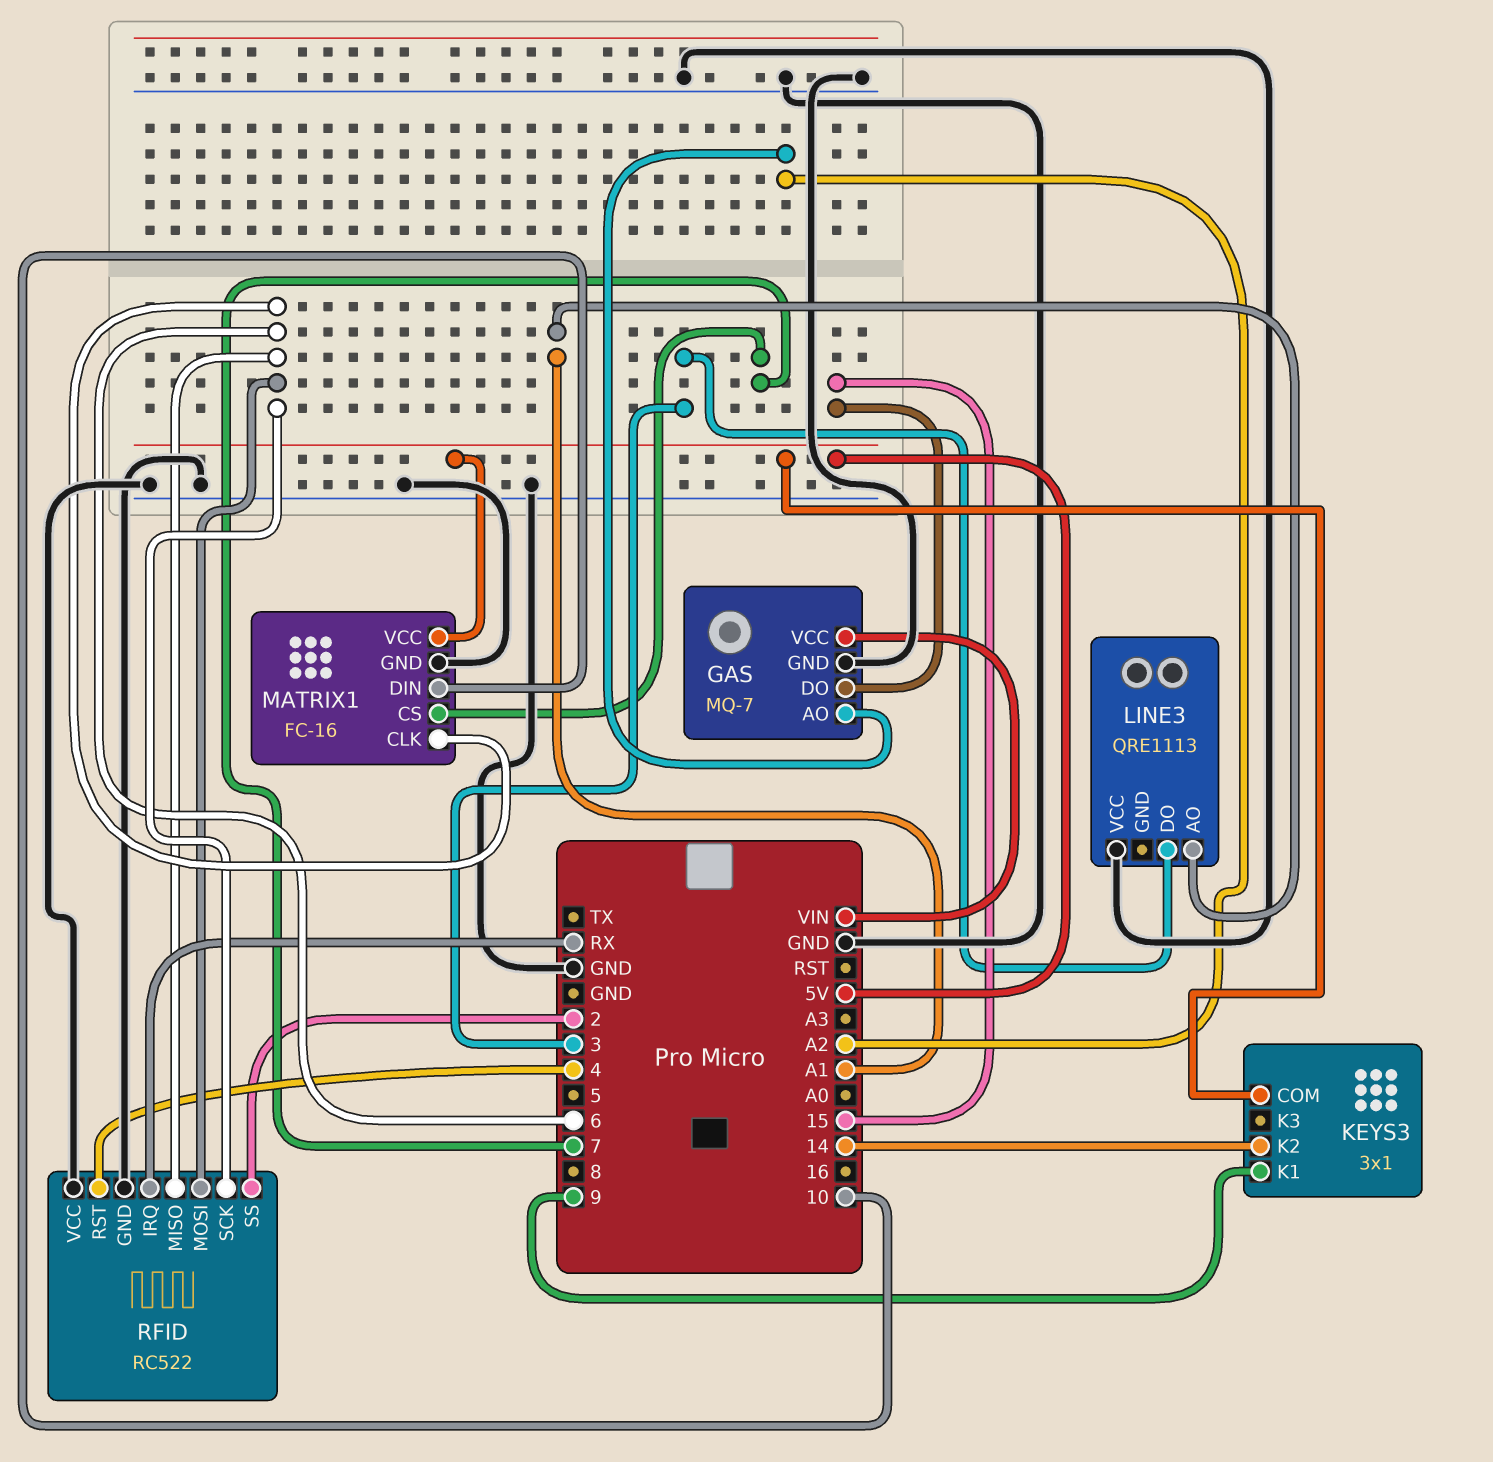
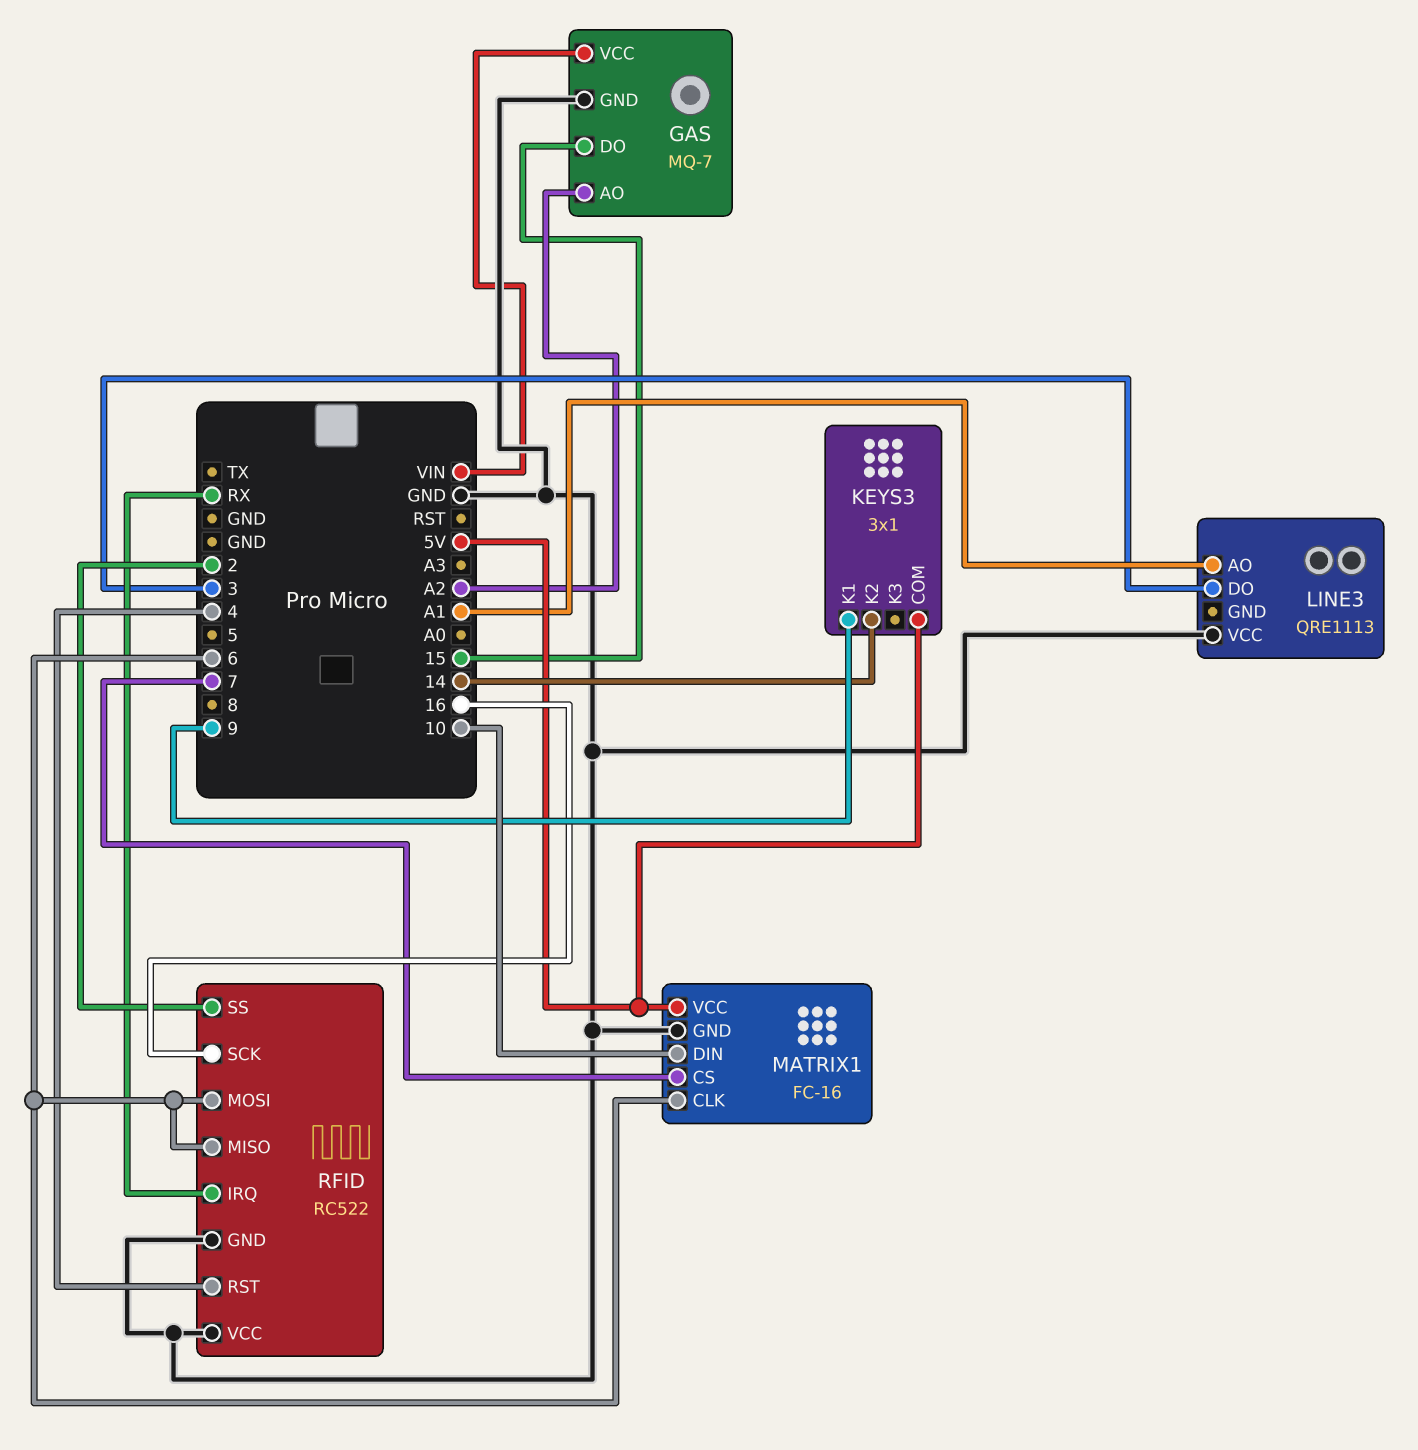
RFID pin SCK: 6 -> 16

